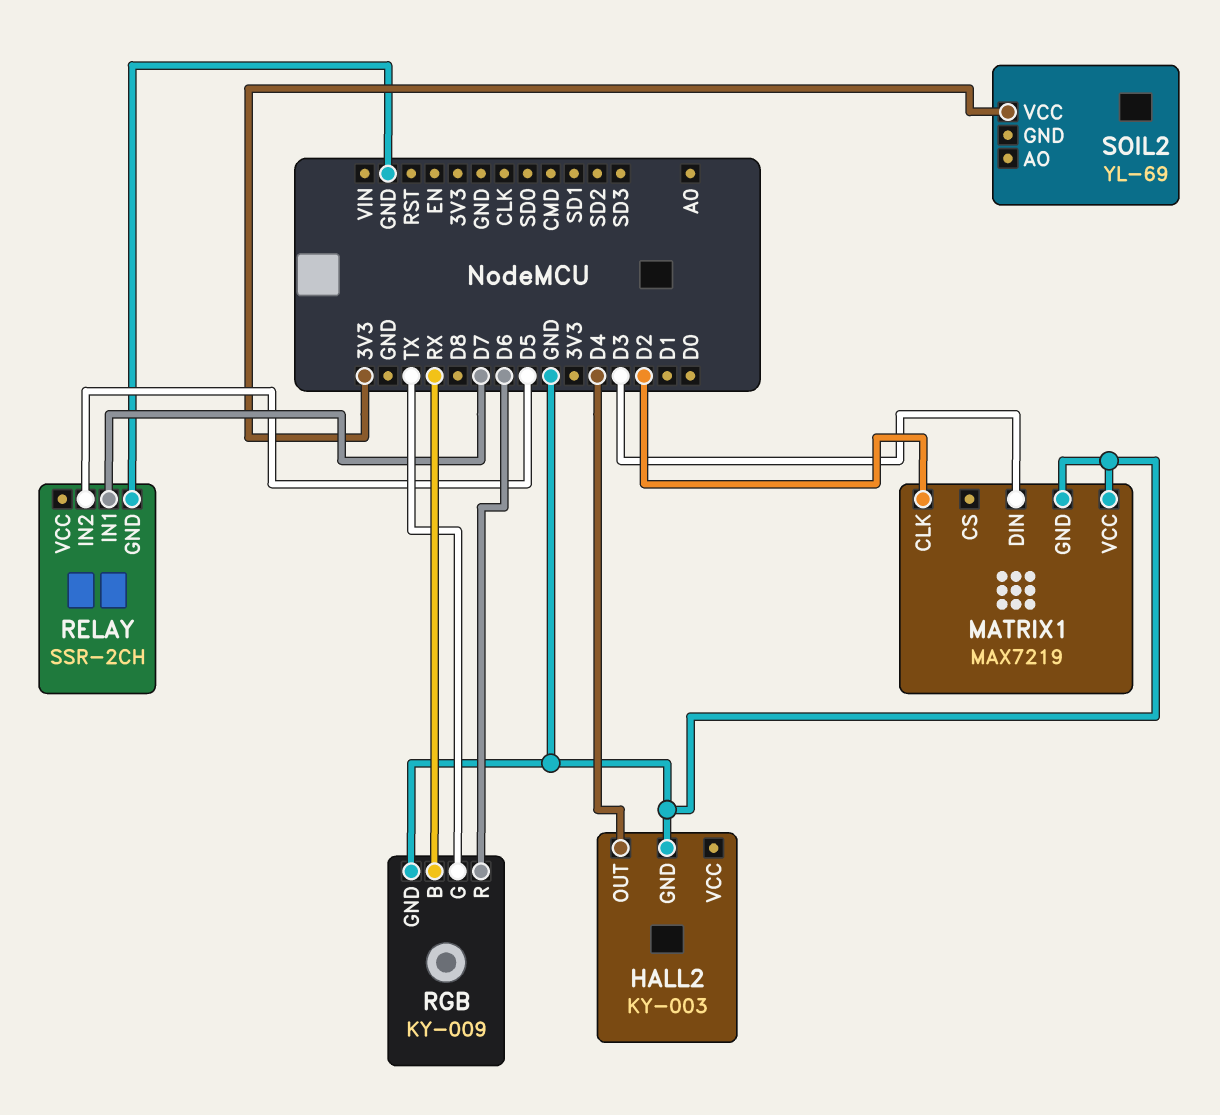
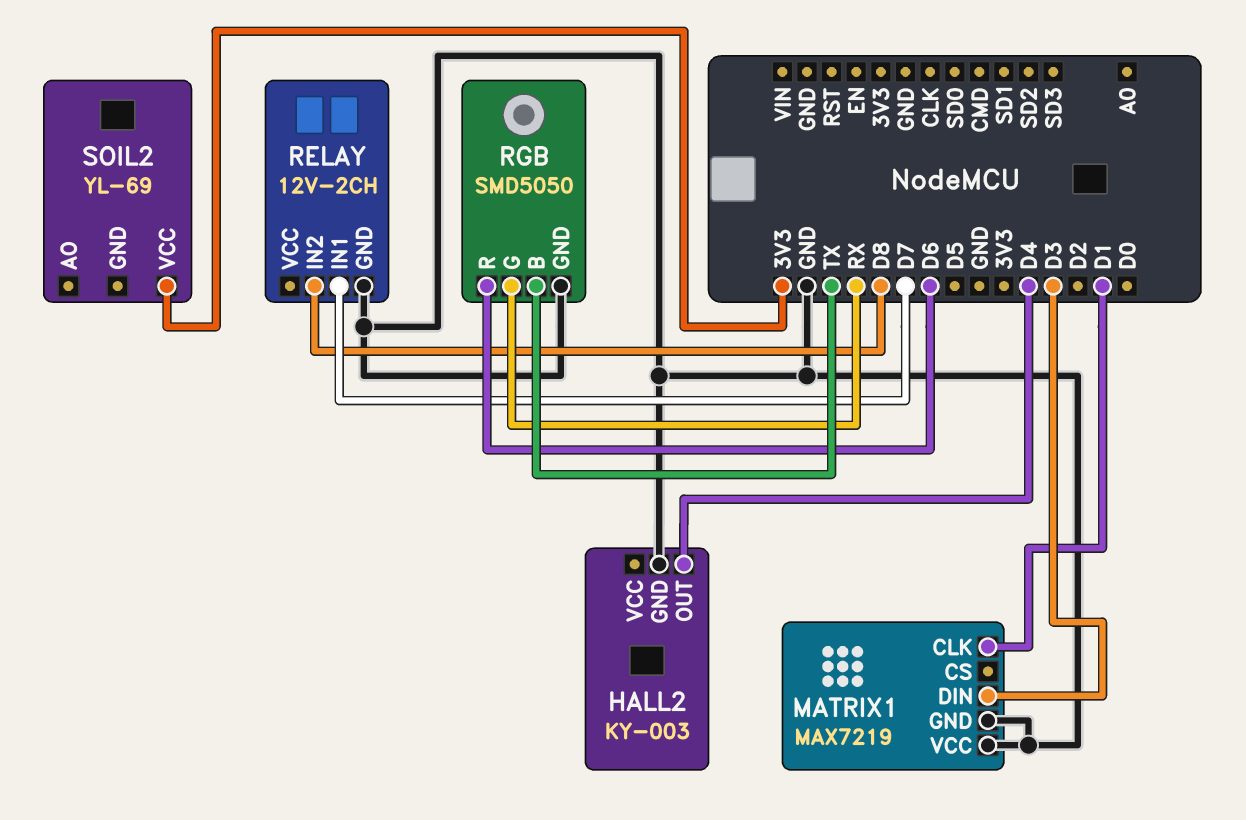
MATRIX1 pin CLK: D2 -> D1
RELAY: SSR-2CH -> 12V-2CH
RELAY pin IN2: D5 -> D8
RGB: KY-009 -> SMD5050
RGB pin B: RX -> TX
RGB pin G: TX -> RX

